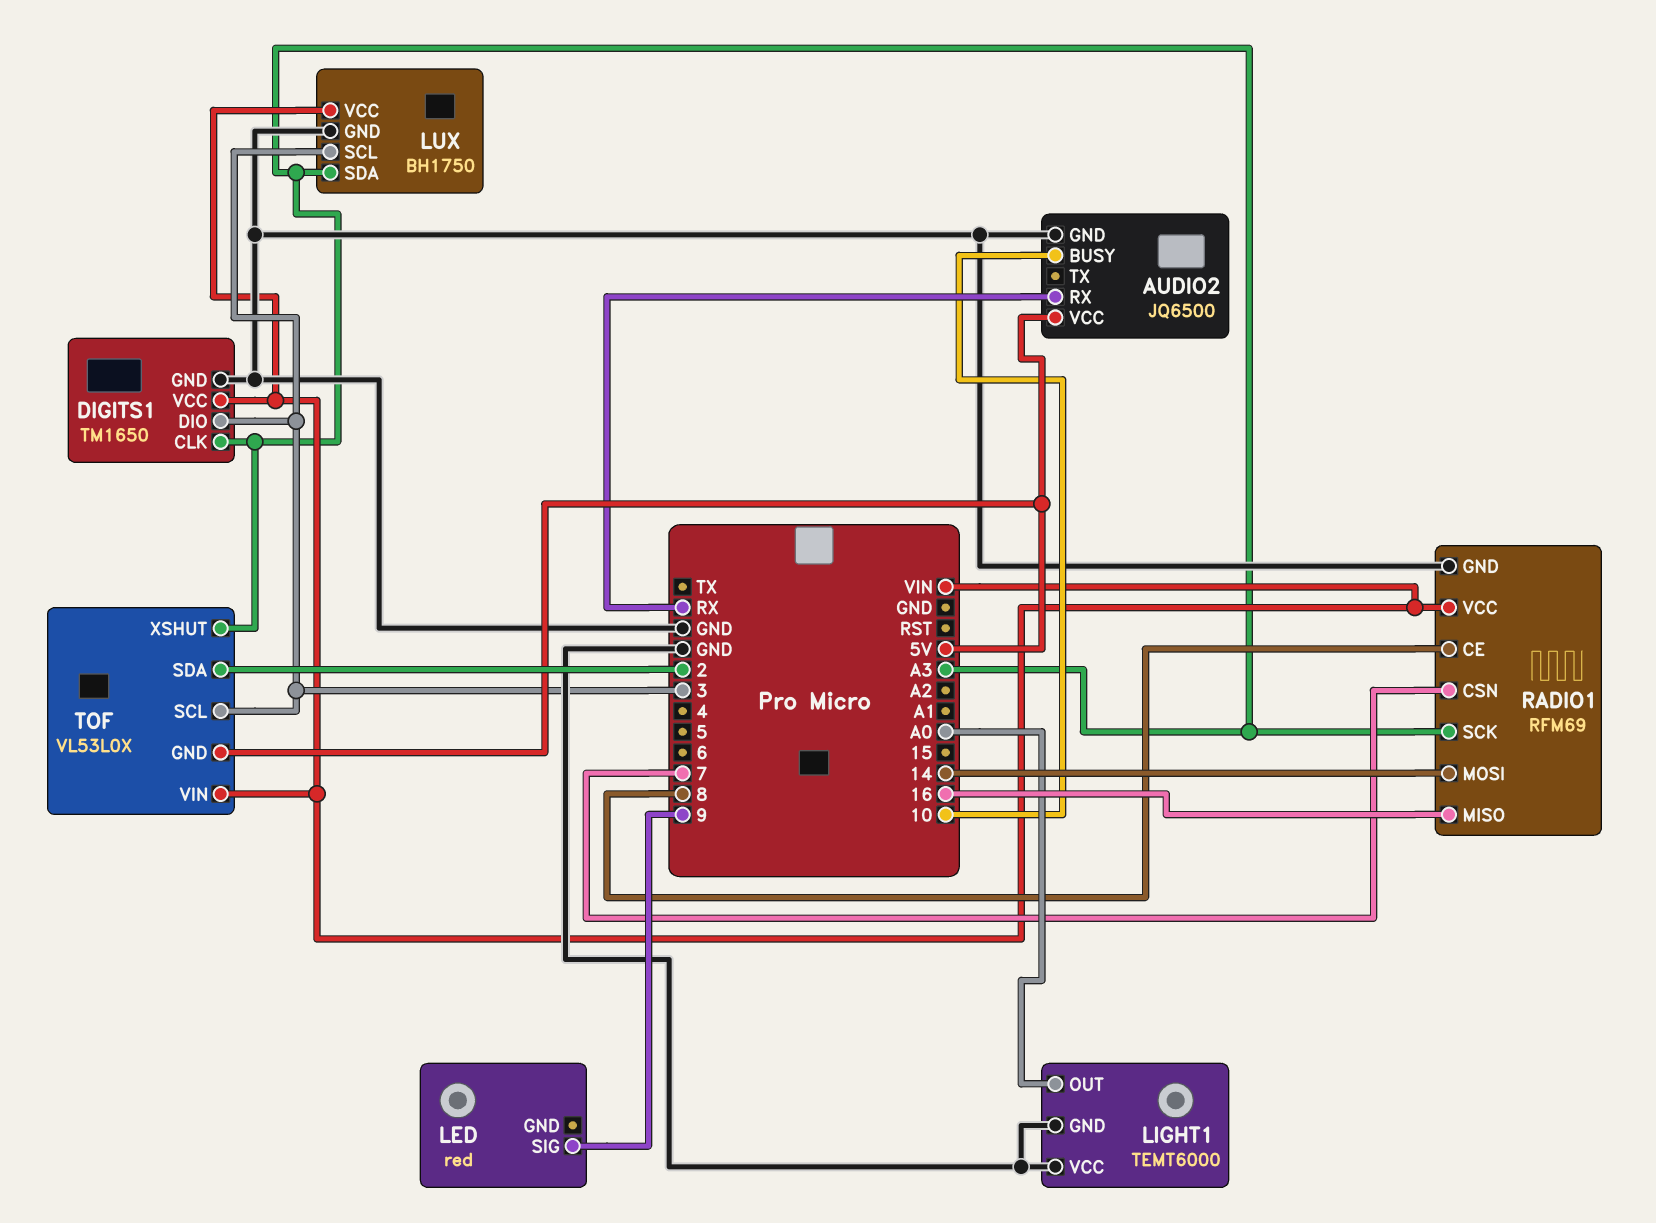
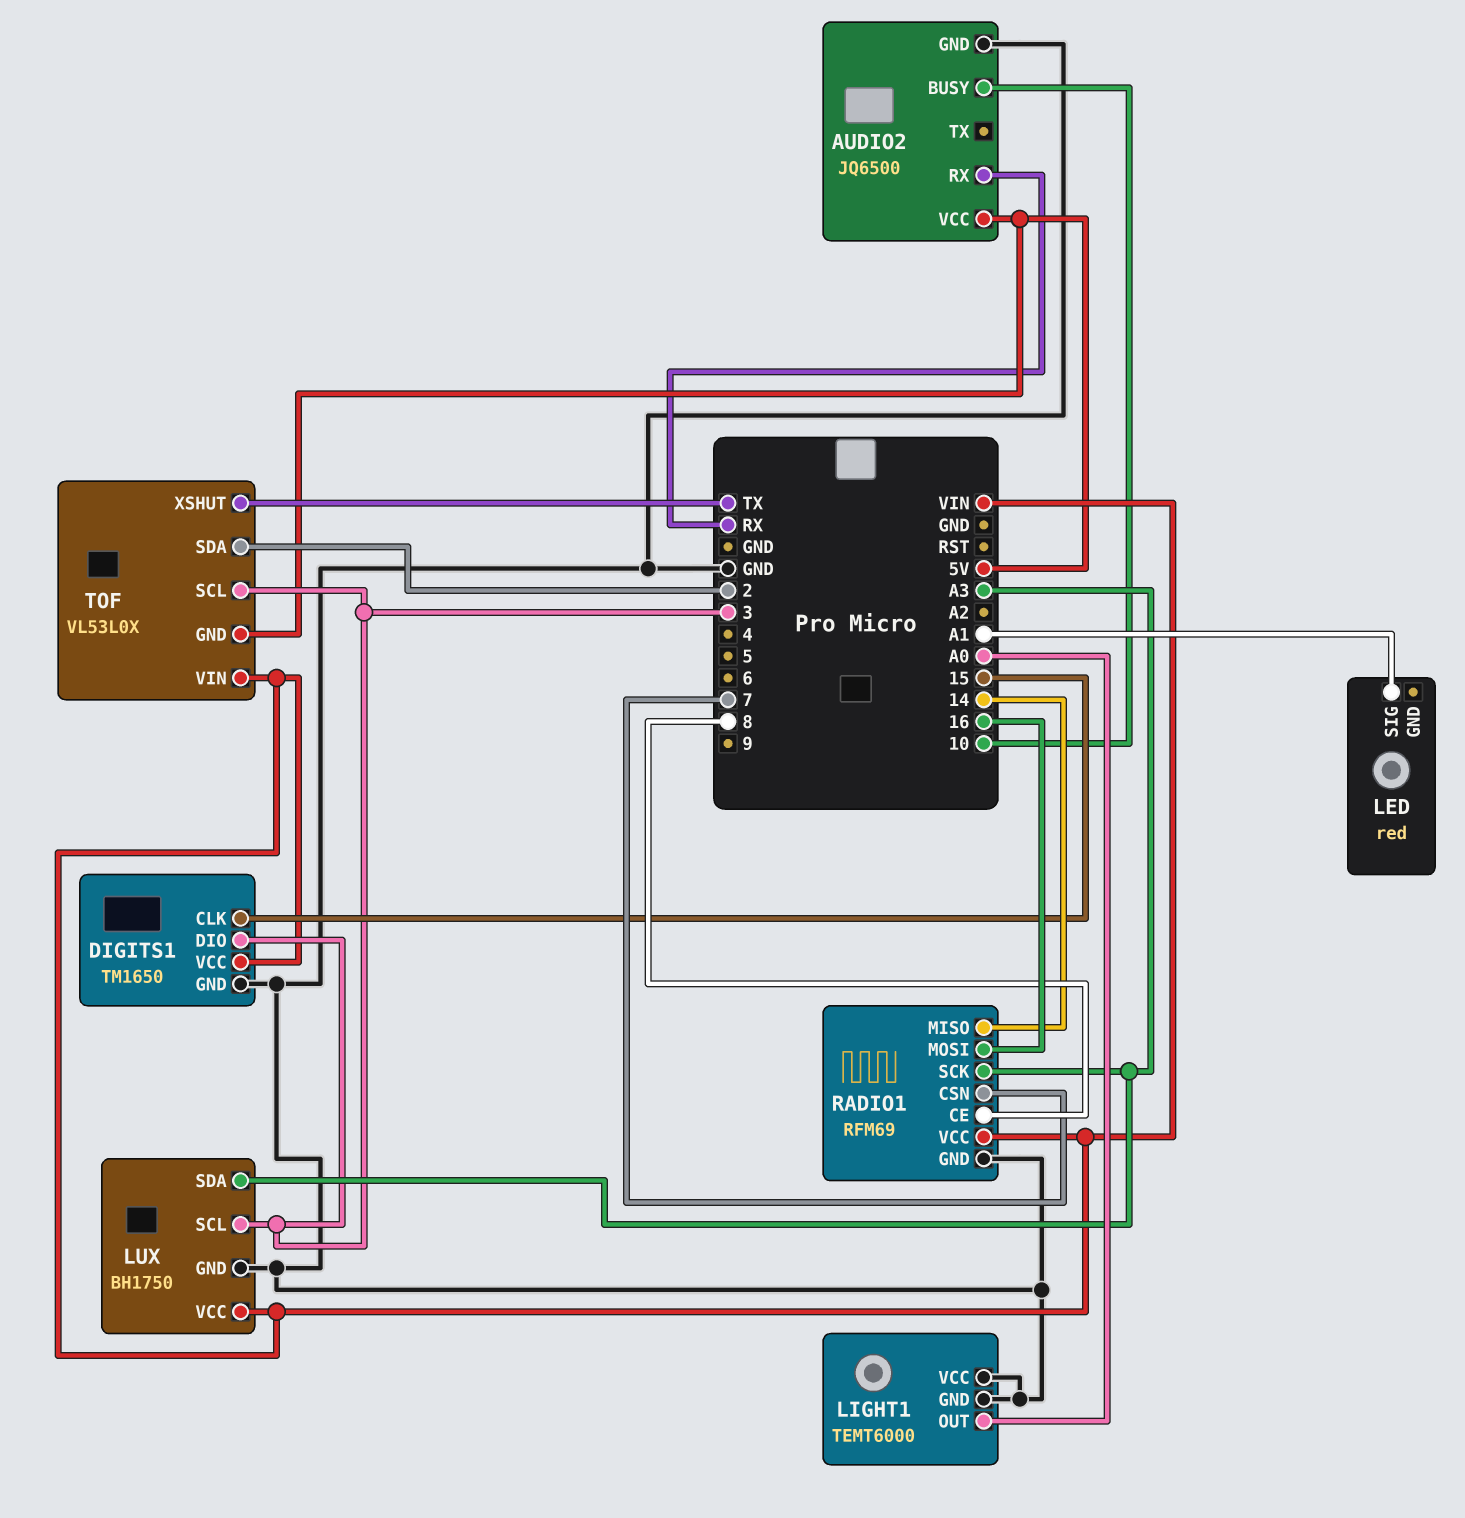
DIGITS1 pin CLK: A3 -> 15
LED pin SIG: 9 -> A1
RADIO1 pin MISO: 16 -> 14
RADIO1 pin MOSI: 14 -> 16
TOF pin XSHUT: A3 -> TX

